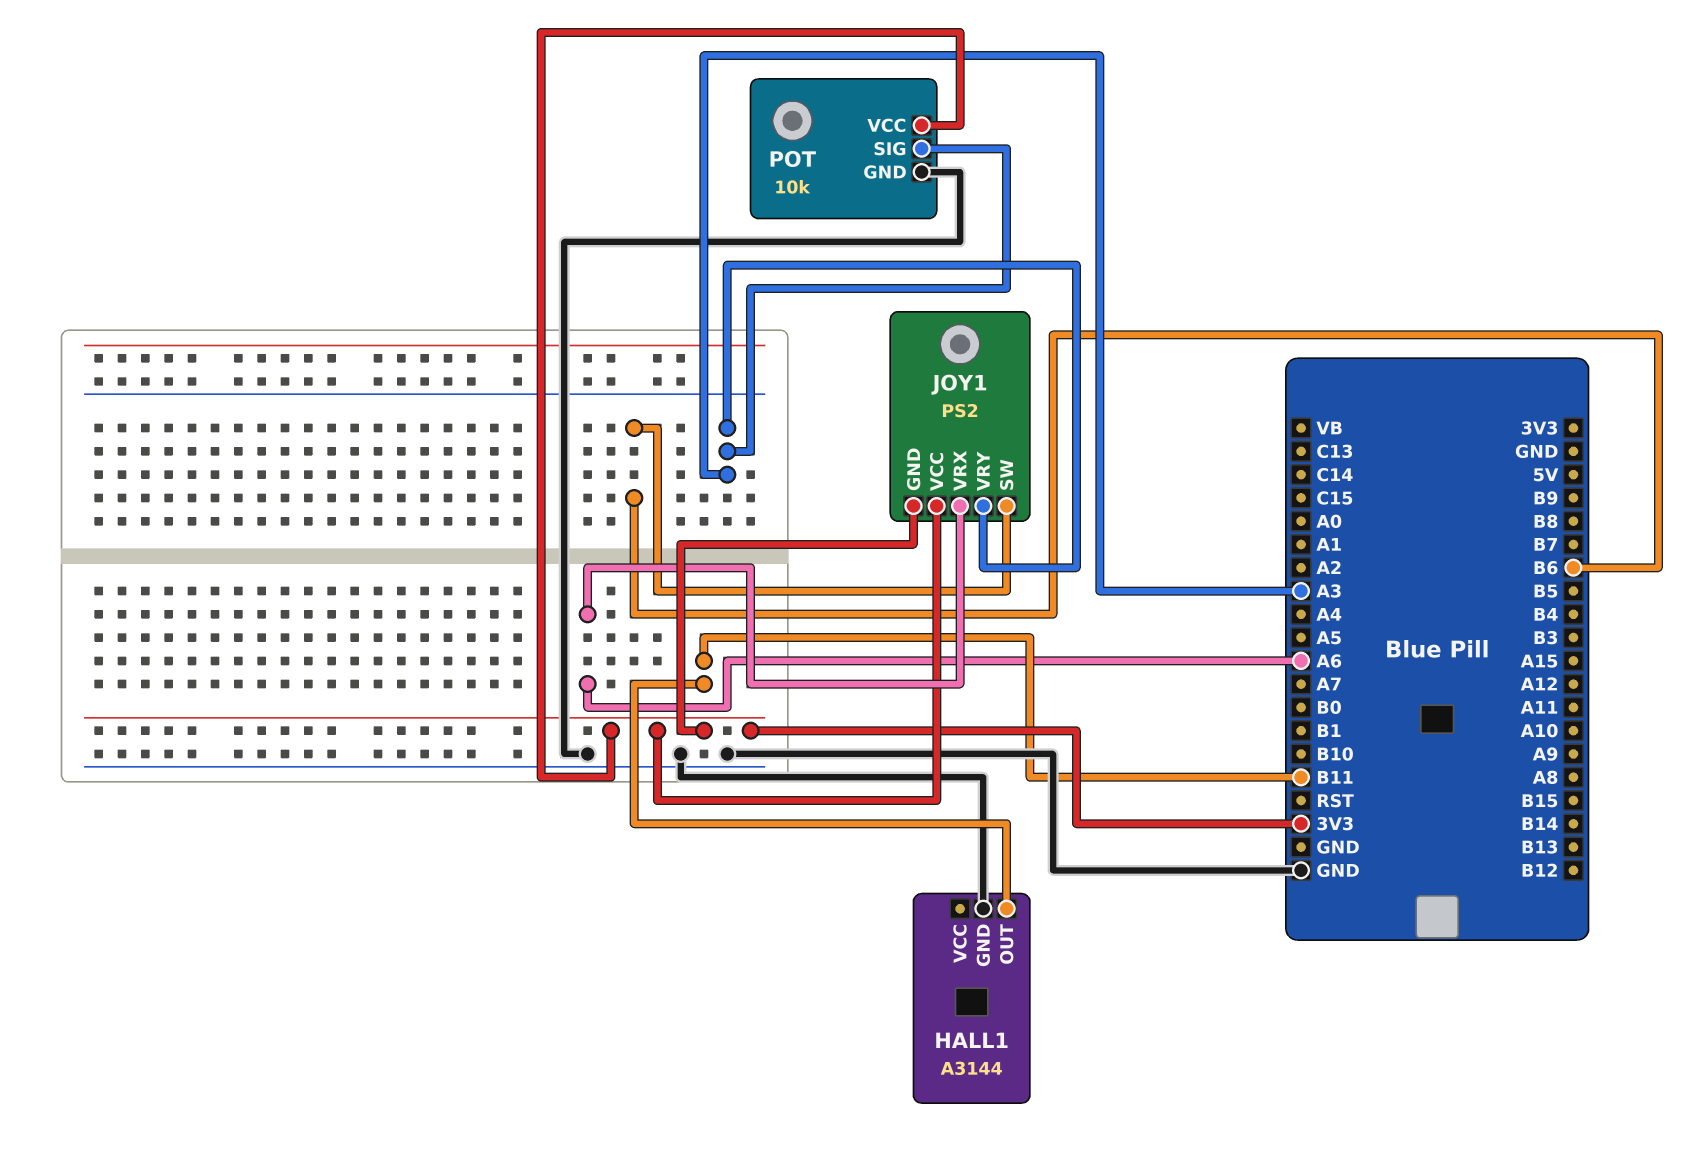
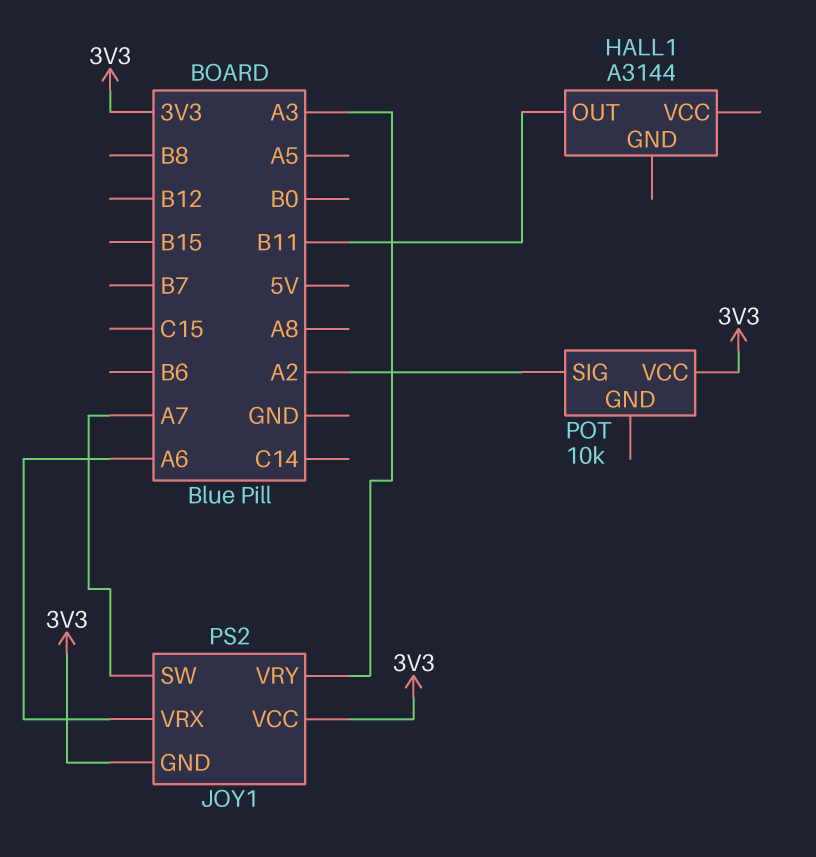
HALL1 pin GND: GND -> none
JOY1 pin SW: B6 -> A7
POT pin GND: GND -> none
POT pin SIG: A3 -> A2

